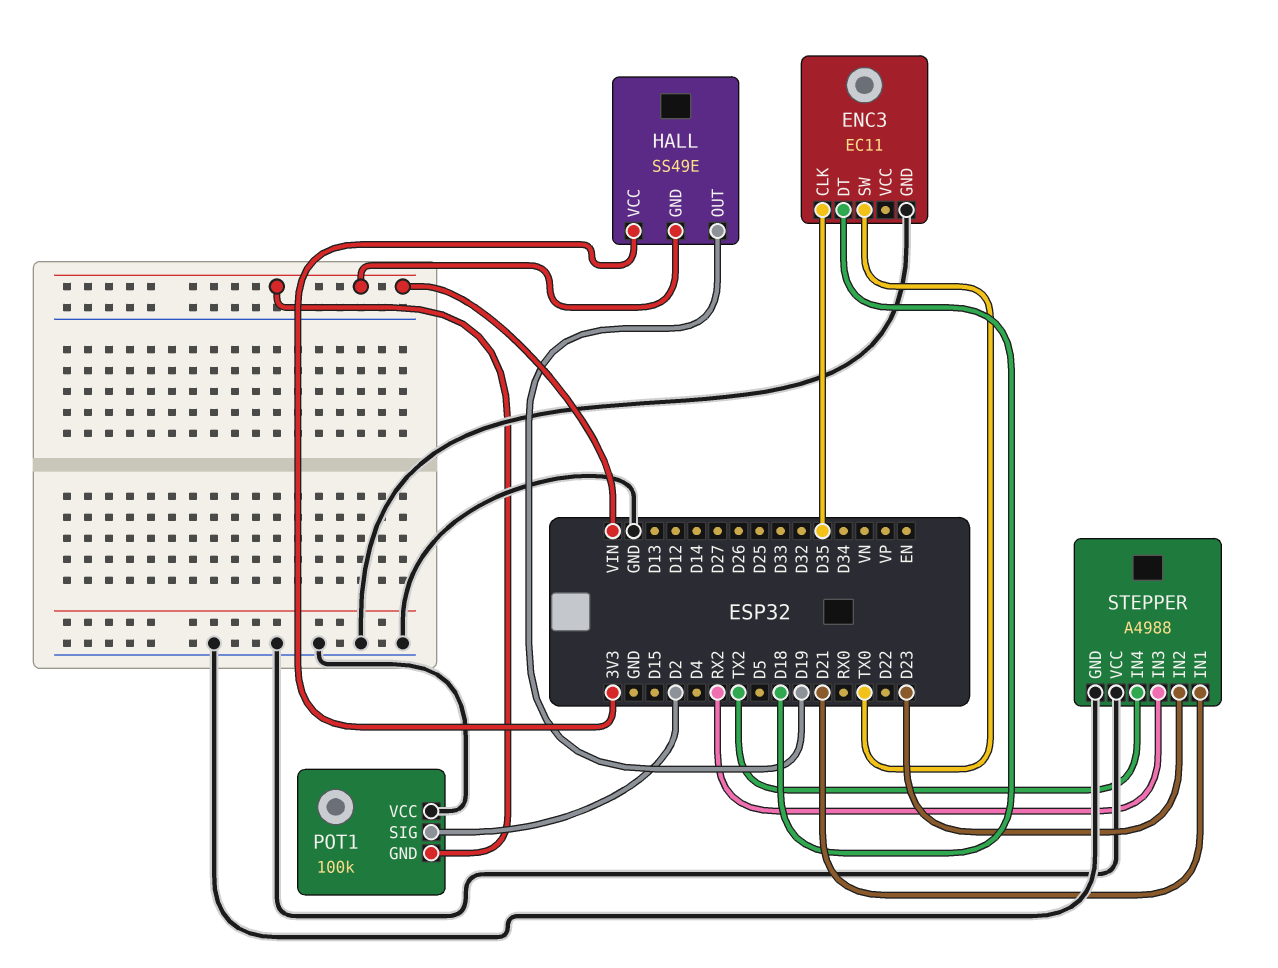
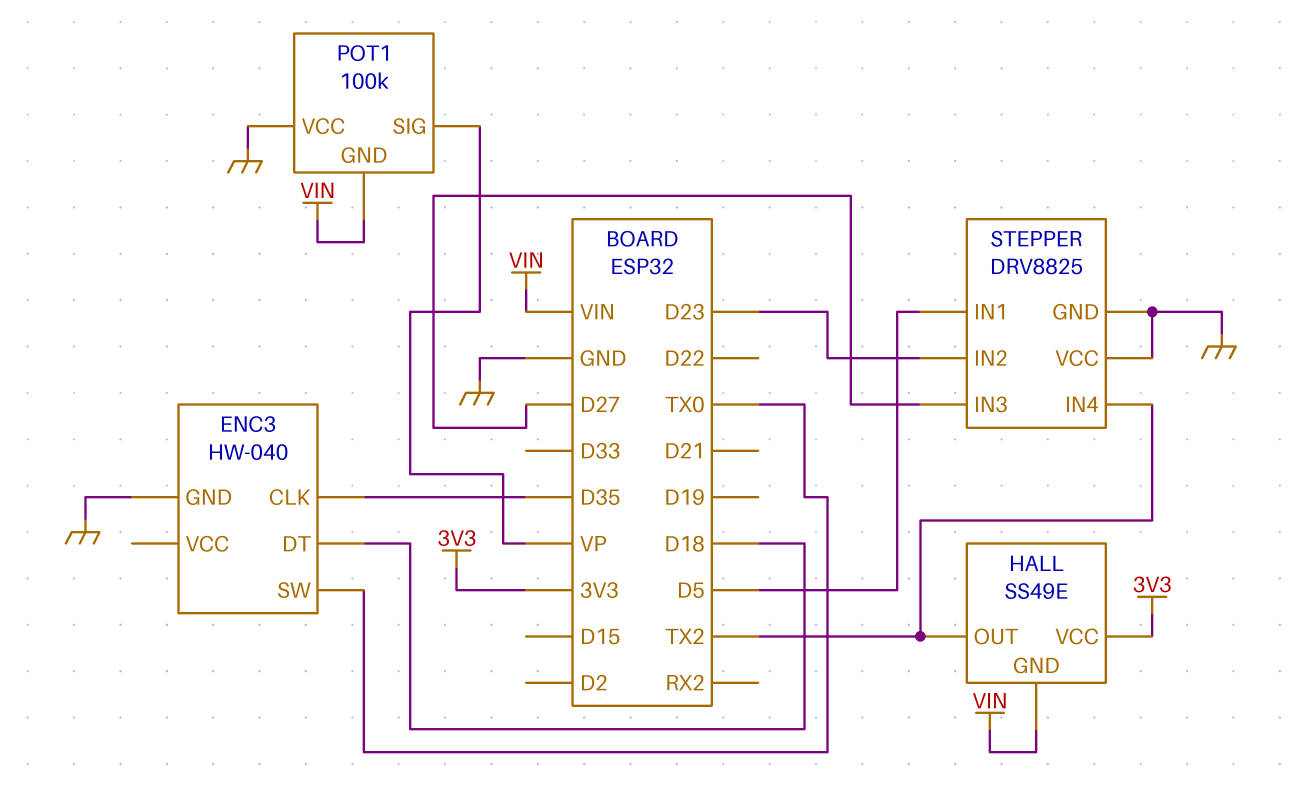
ENC3: EC11 -> HW-040
HALL pin OUT: D19 -> TX2
POT1 pin SIG: D2 -> VP
STEPPER: A4988 -> DRV8825
STEPPER pin IN1: D21 -> D5
STEPPER pin IN3: RX2 -> D27

